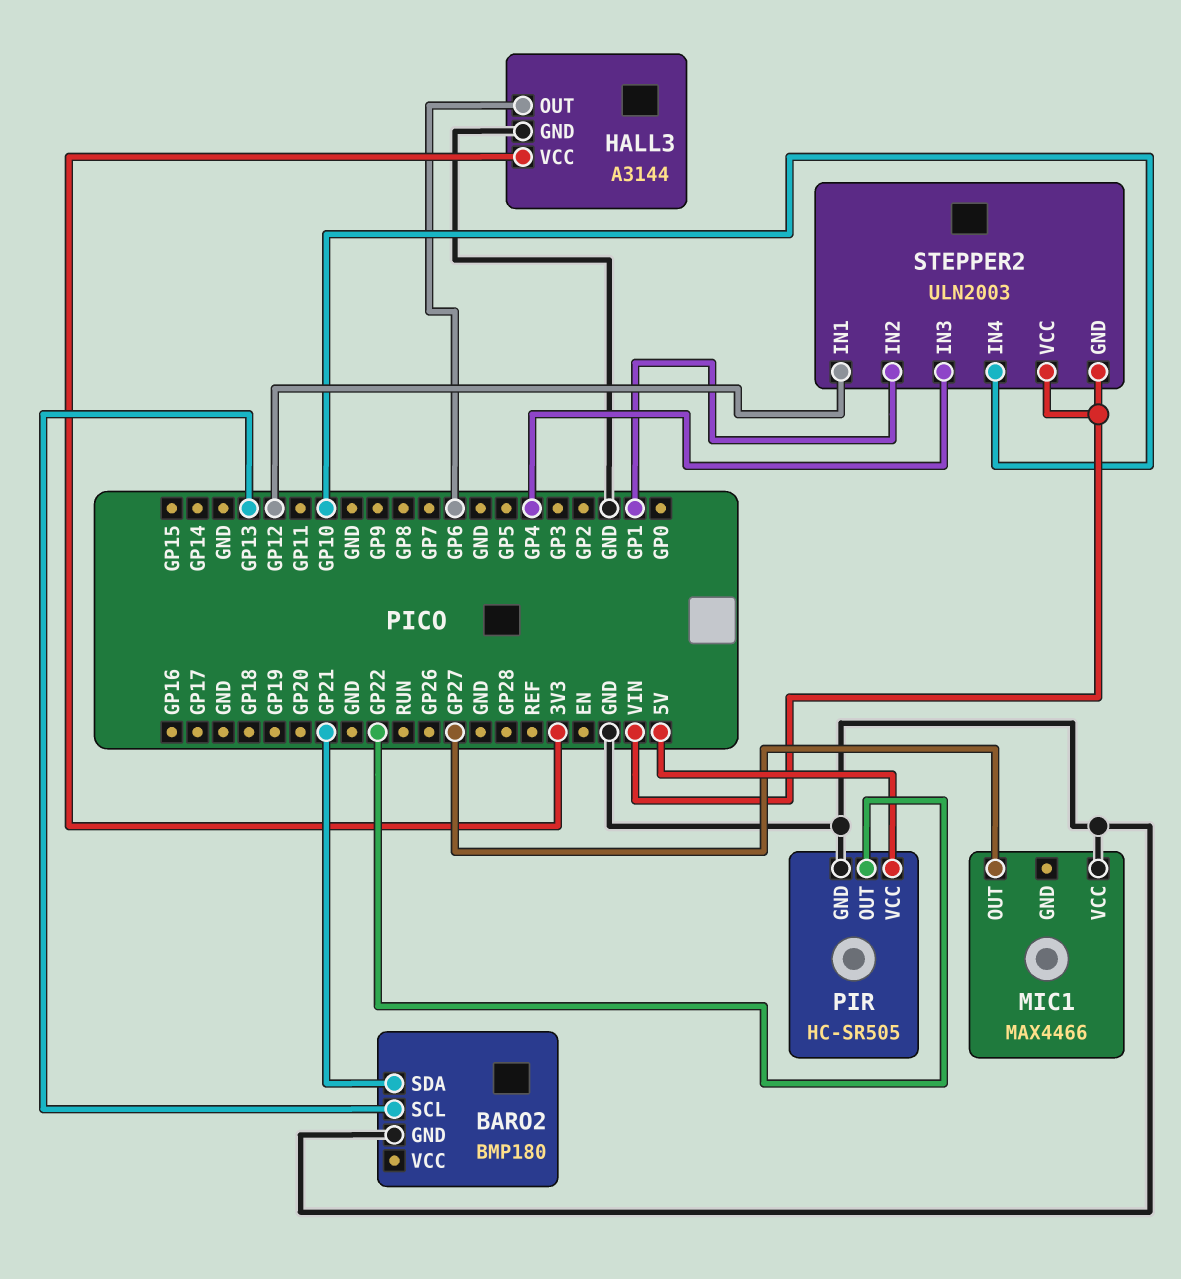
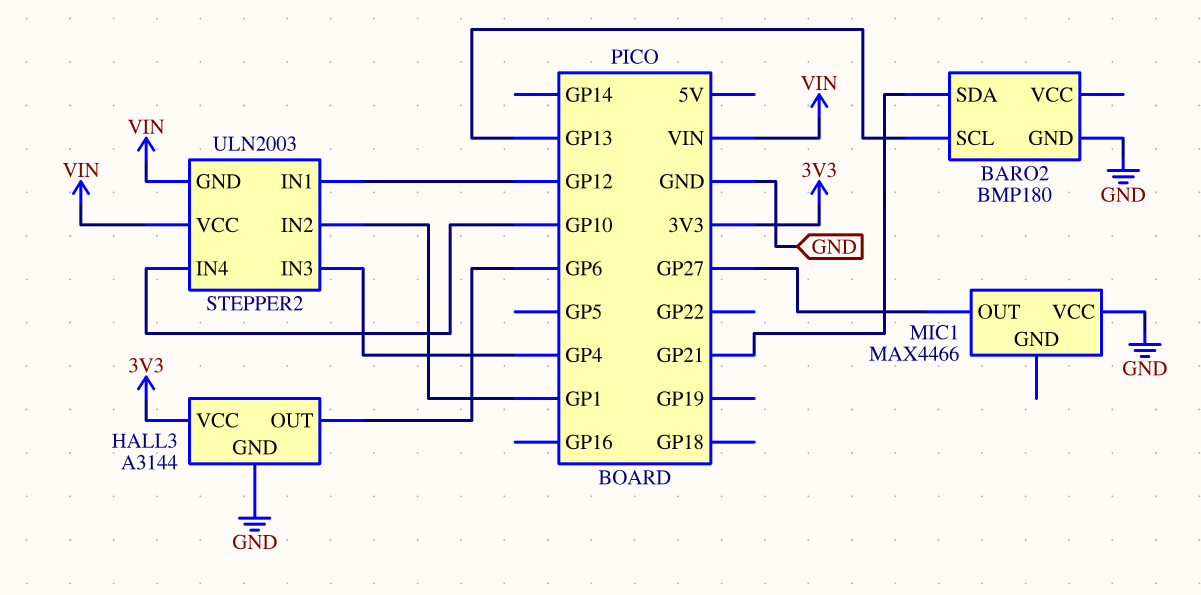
PIR: HC-SR505 -> none
PIR pin GND: GND -> none
PIR pin OUT: GP22 -> none
PIR pin VCC: 5V -> none

